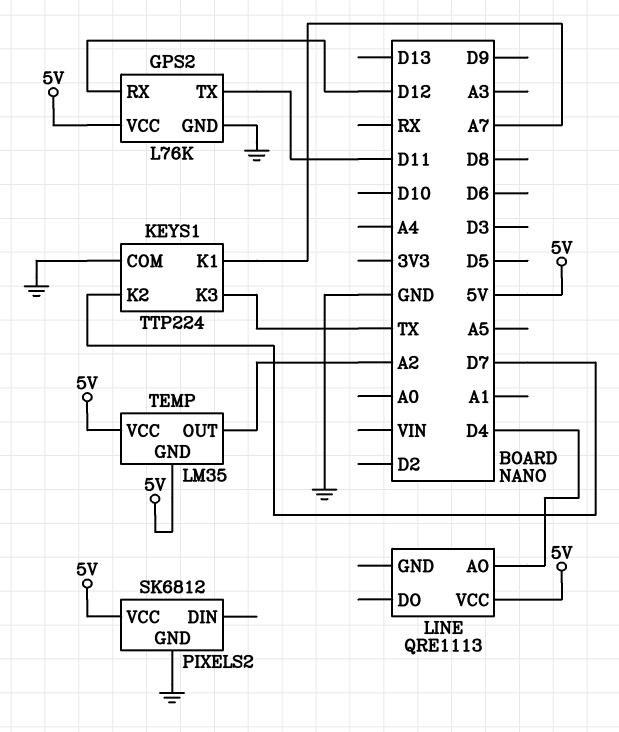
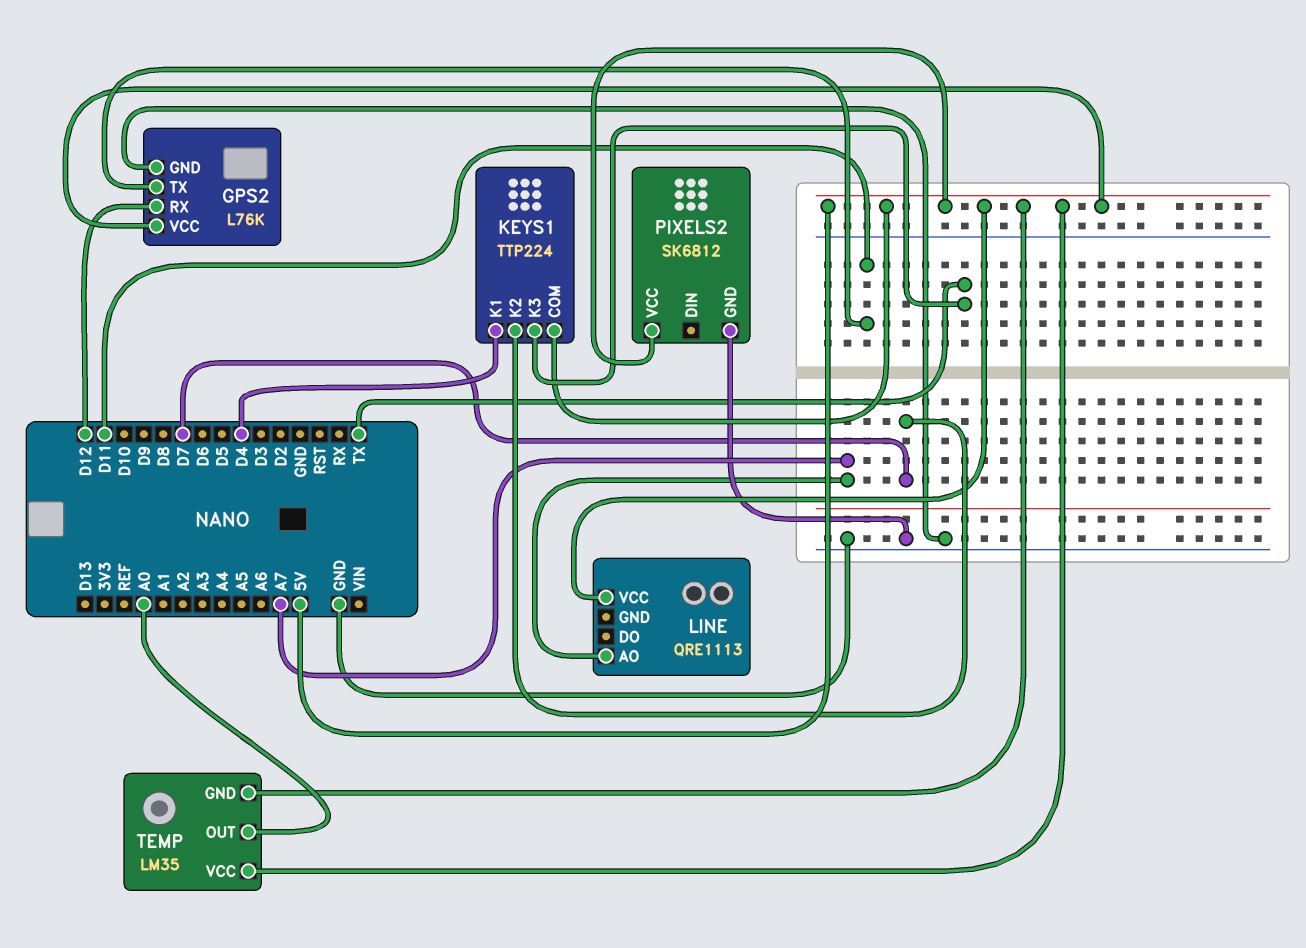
KEYS1 pin COM: GND -> 5V
KEYS1 pin K1: A7 -> D4
LINE pin AO: D4 -> A7
TEMP pin OUT: A2 -> A0

